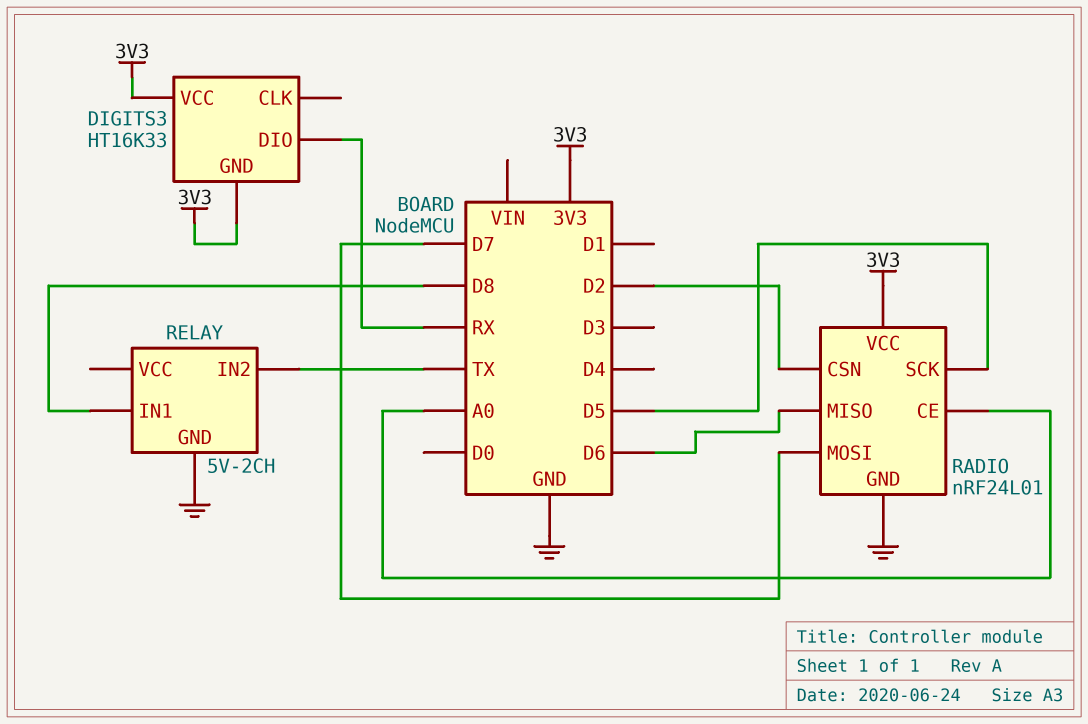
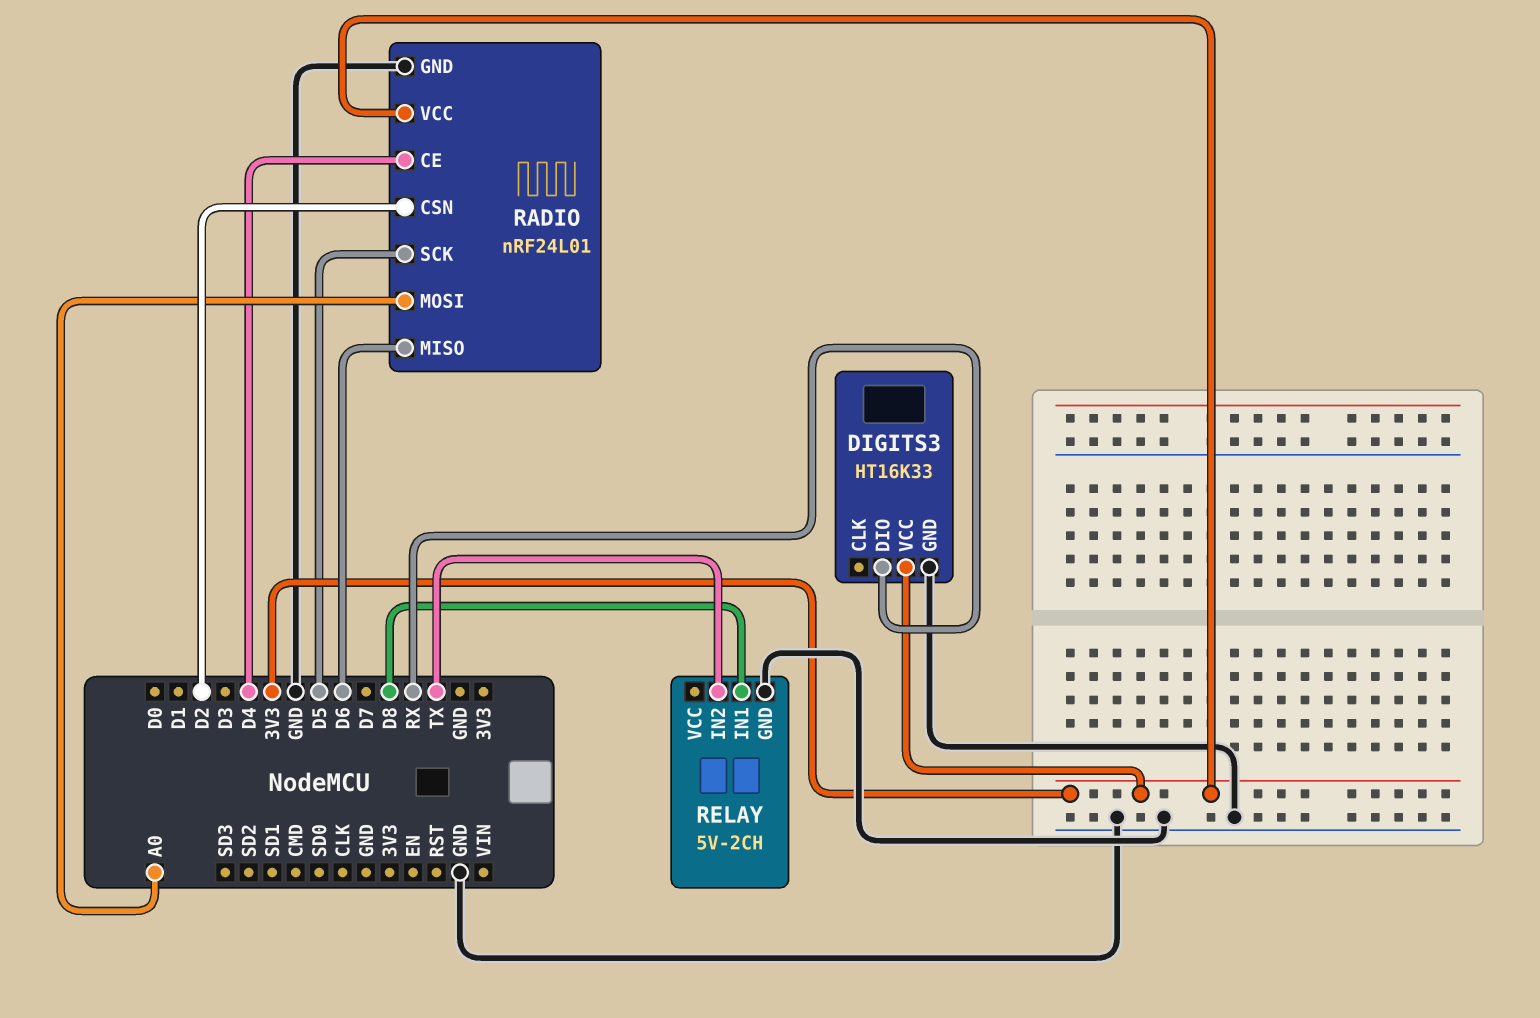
DIGITS3 pin GND: 3V3 -> GND
RADIO pin CE: A0 -> D4
RADIO pin MOSI: D7 -> A0

